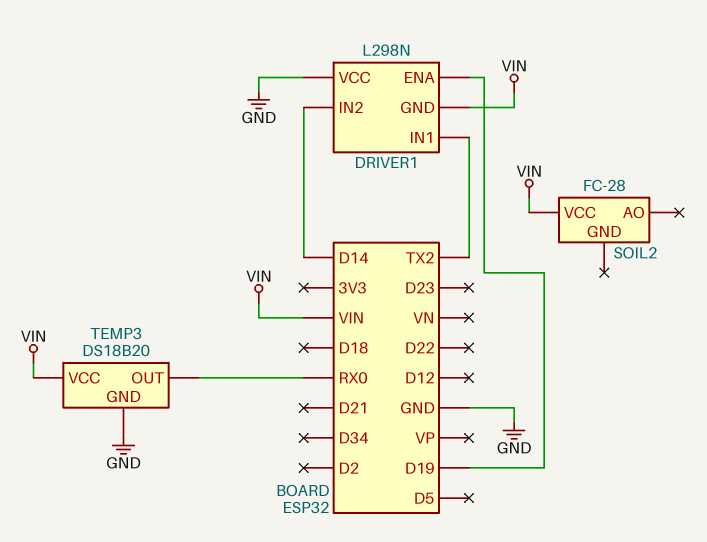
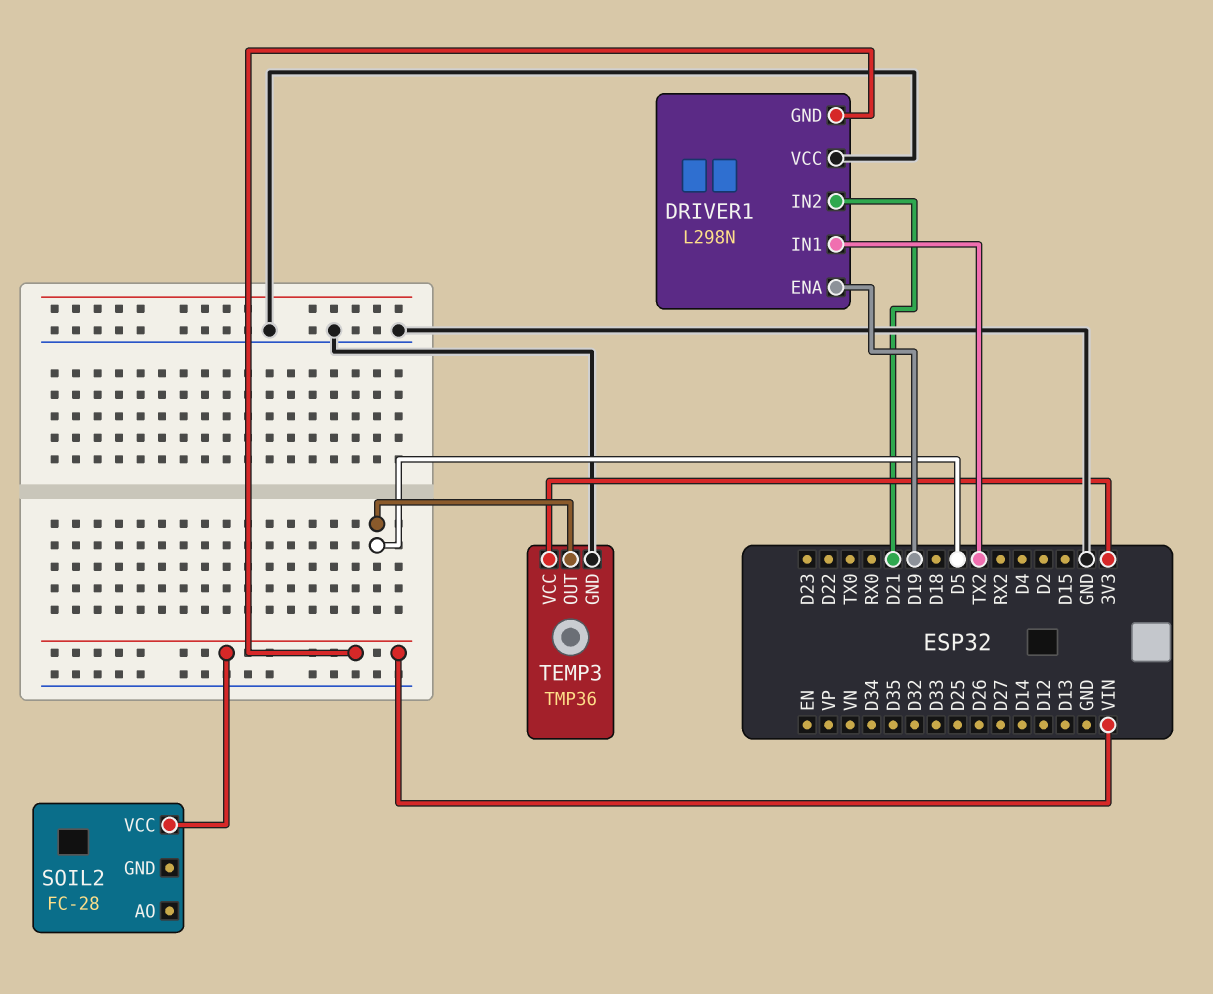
DRIVER1 pin IN2: D14 -> D21
TEMP3: DS18B20 -> TMP36
TEMP3 pin OUT: RX0 -> D5
TEMP3 pin VCC: VIN -> 3V3

